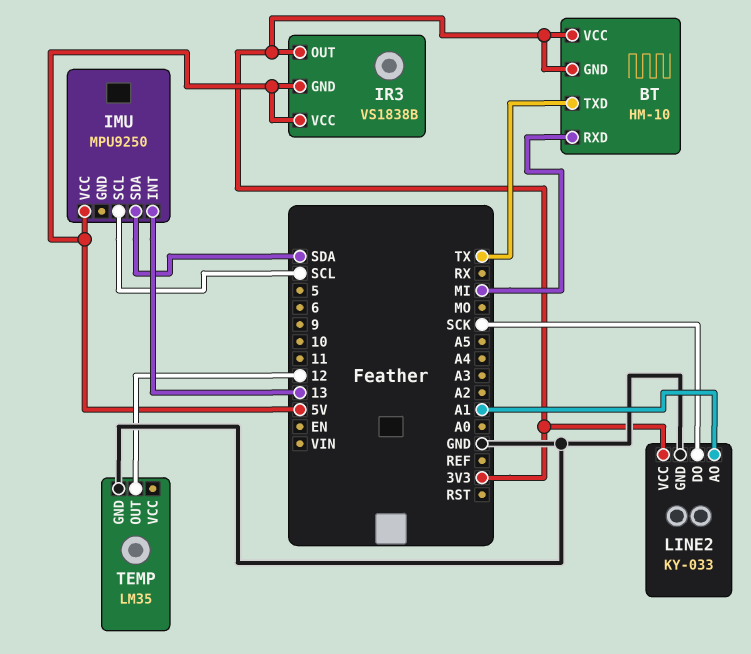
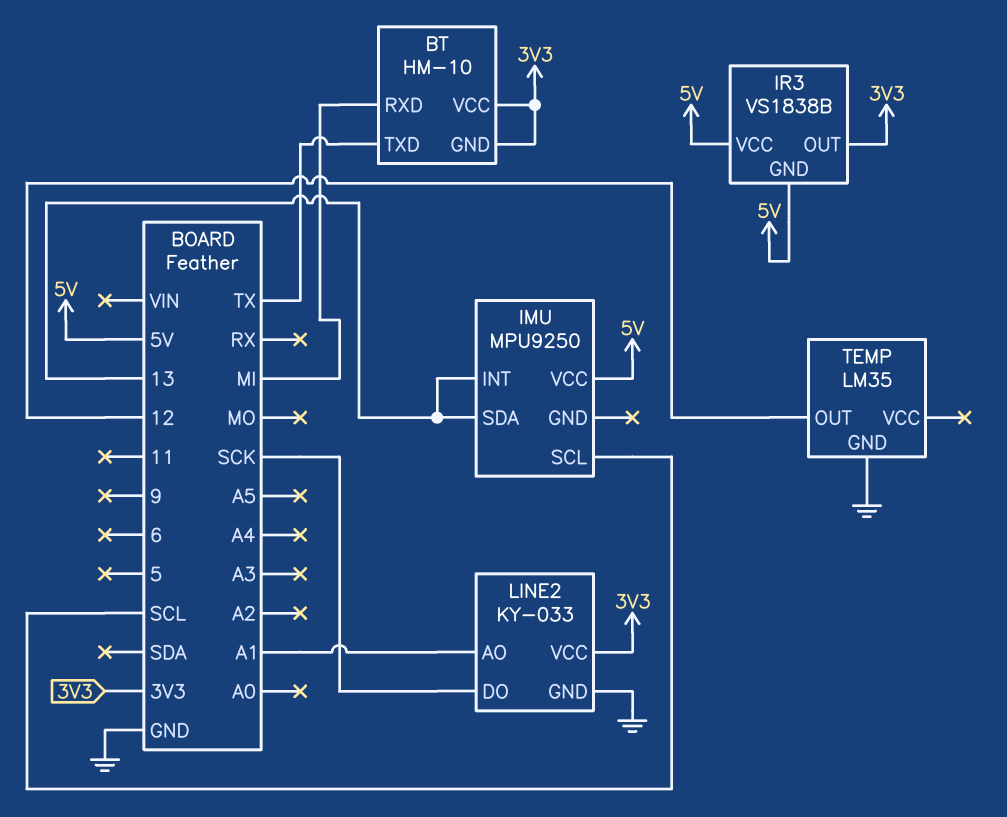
IMU pin SDA: SDA -> 13

